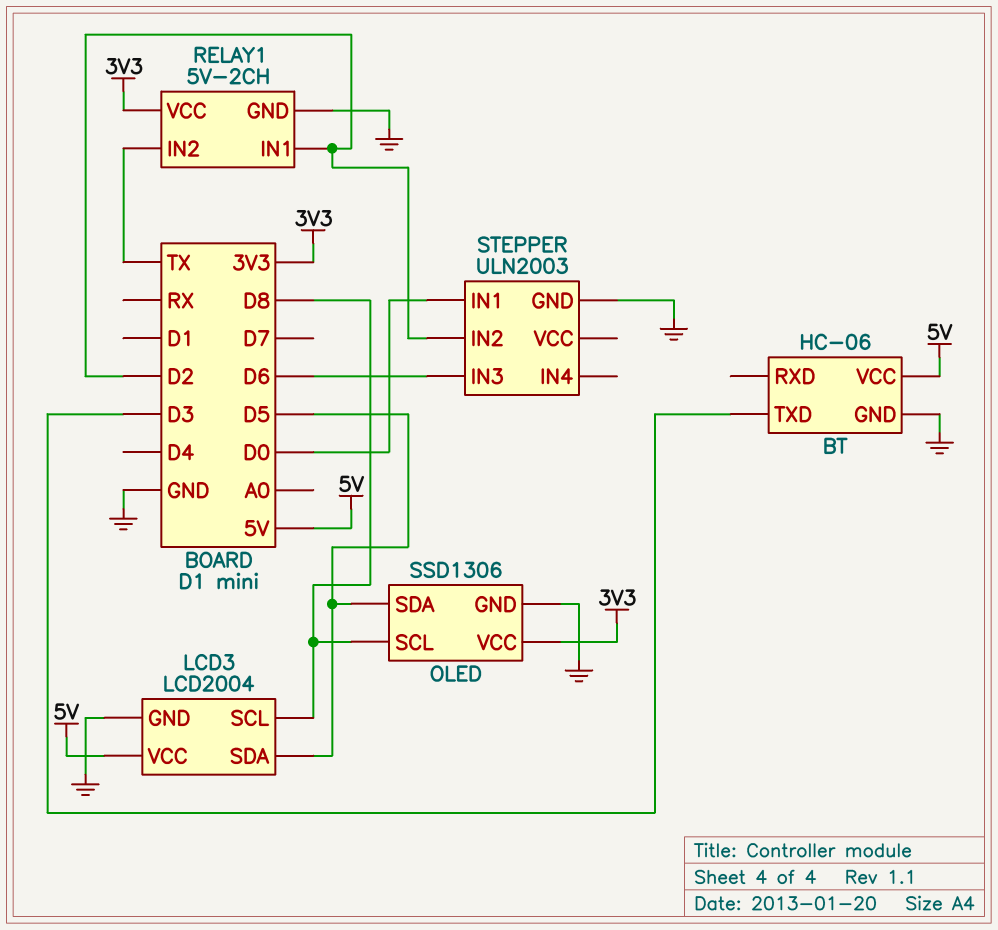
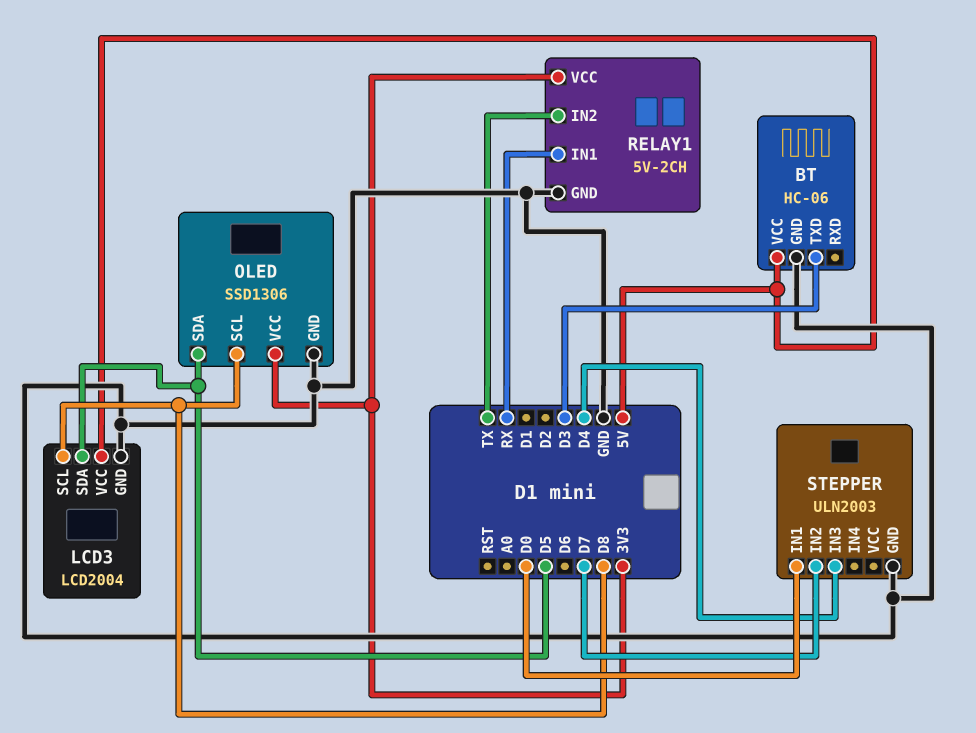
RELAY1 pin IN1: D2 -> RX
STEPPER pin IN2: D2 -> D7
STEPPER pin IN3: D6 -> D4

